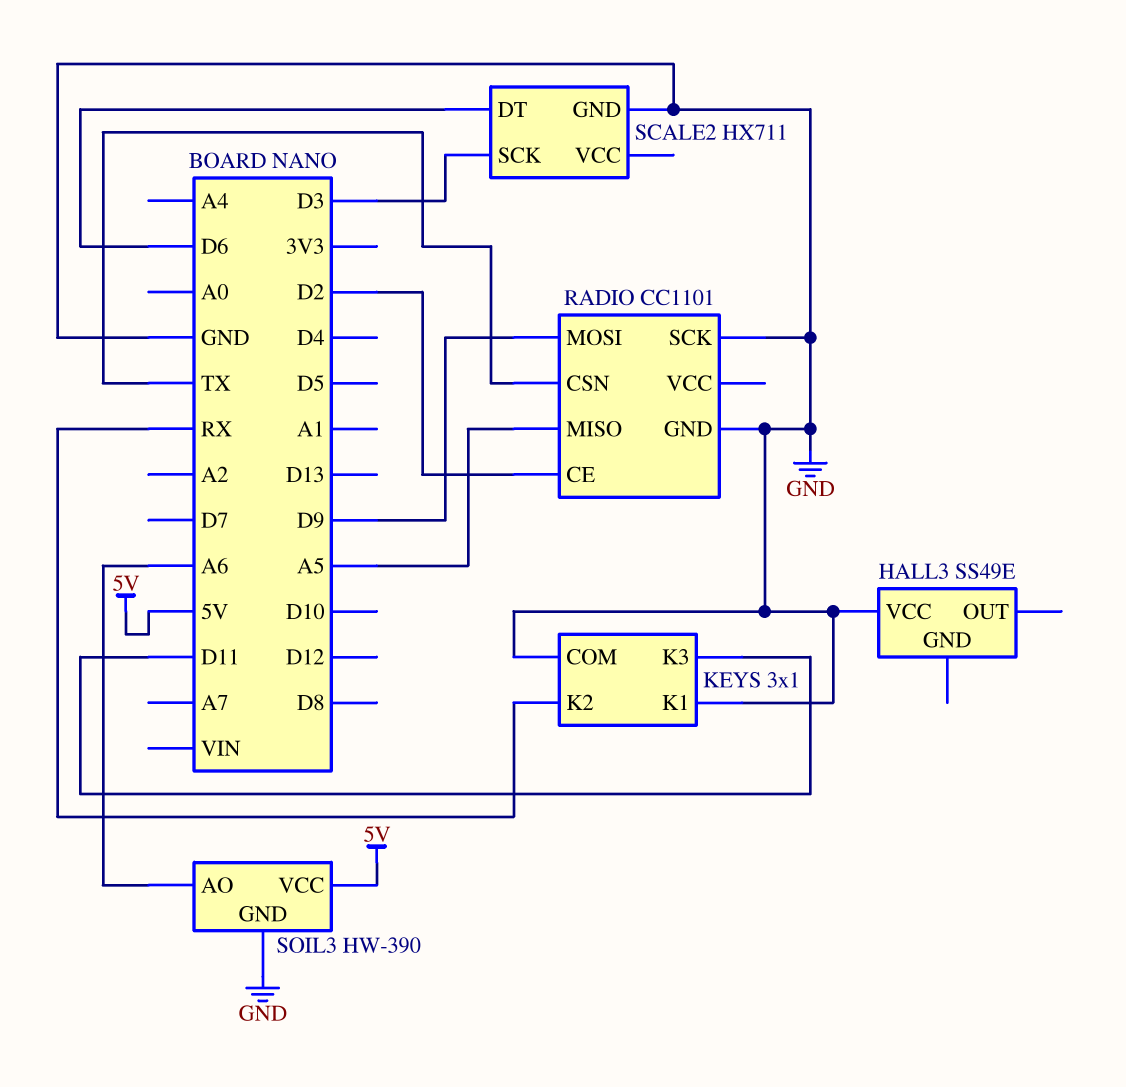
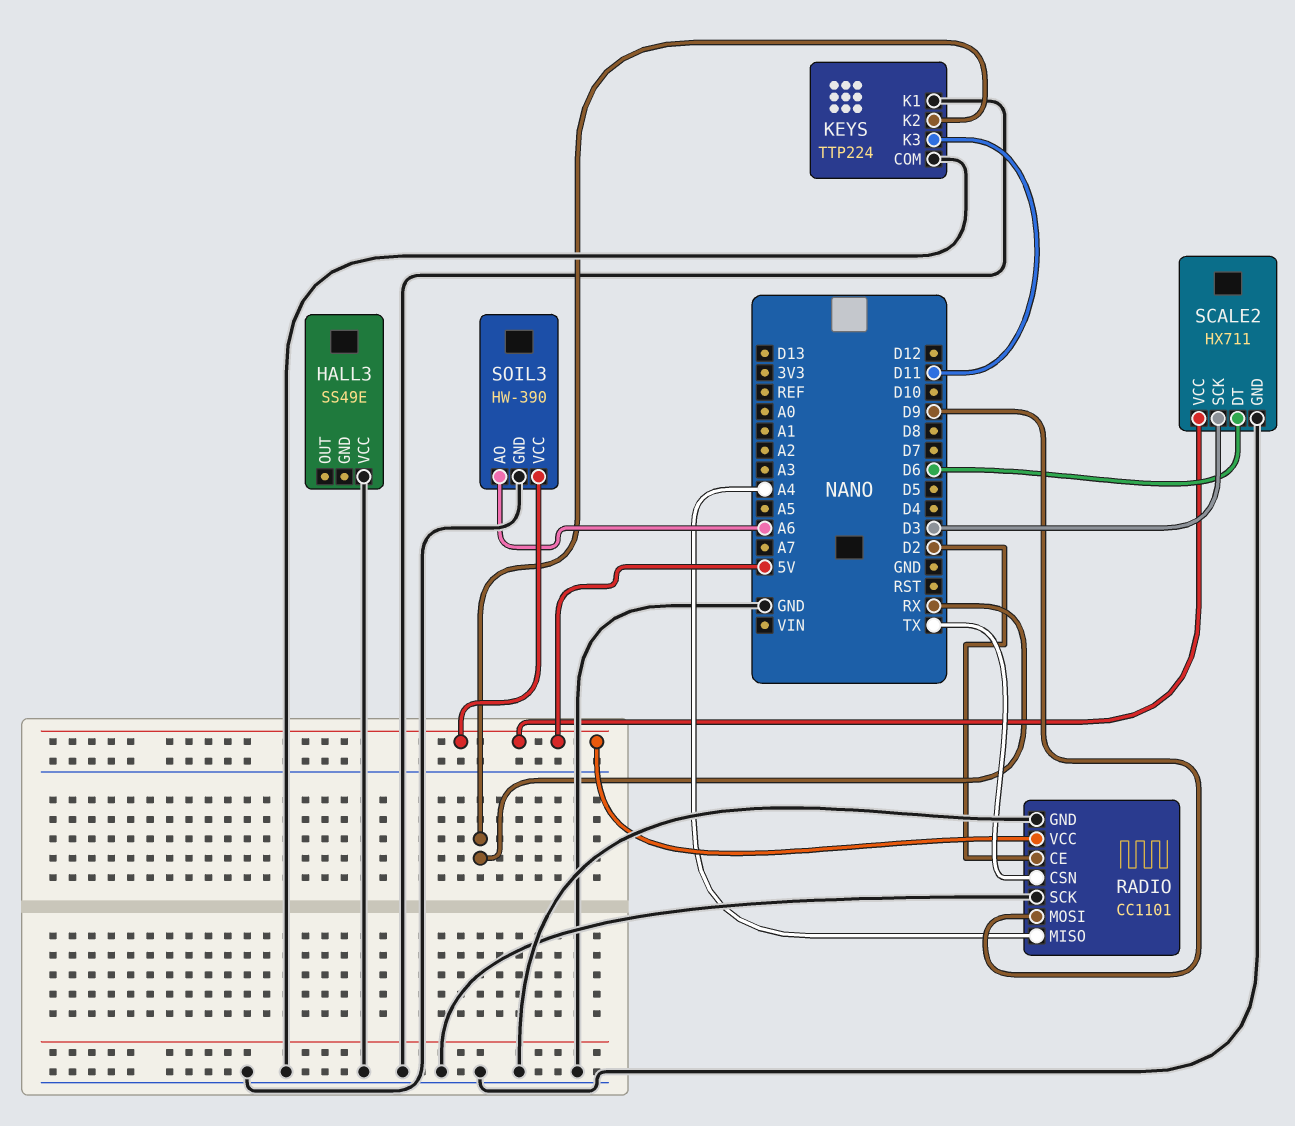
KEYS: 3x1 -> TTP224
RADIO pin MISO: A5 -> A4
RADIO pin VCC: none -> 5V
SCALE2 pin VCC: none -> 5V

